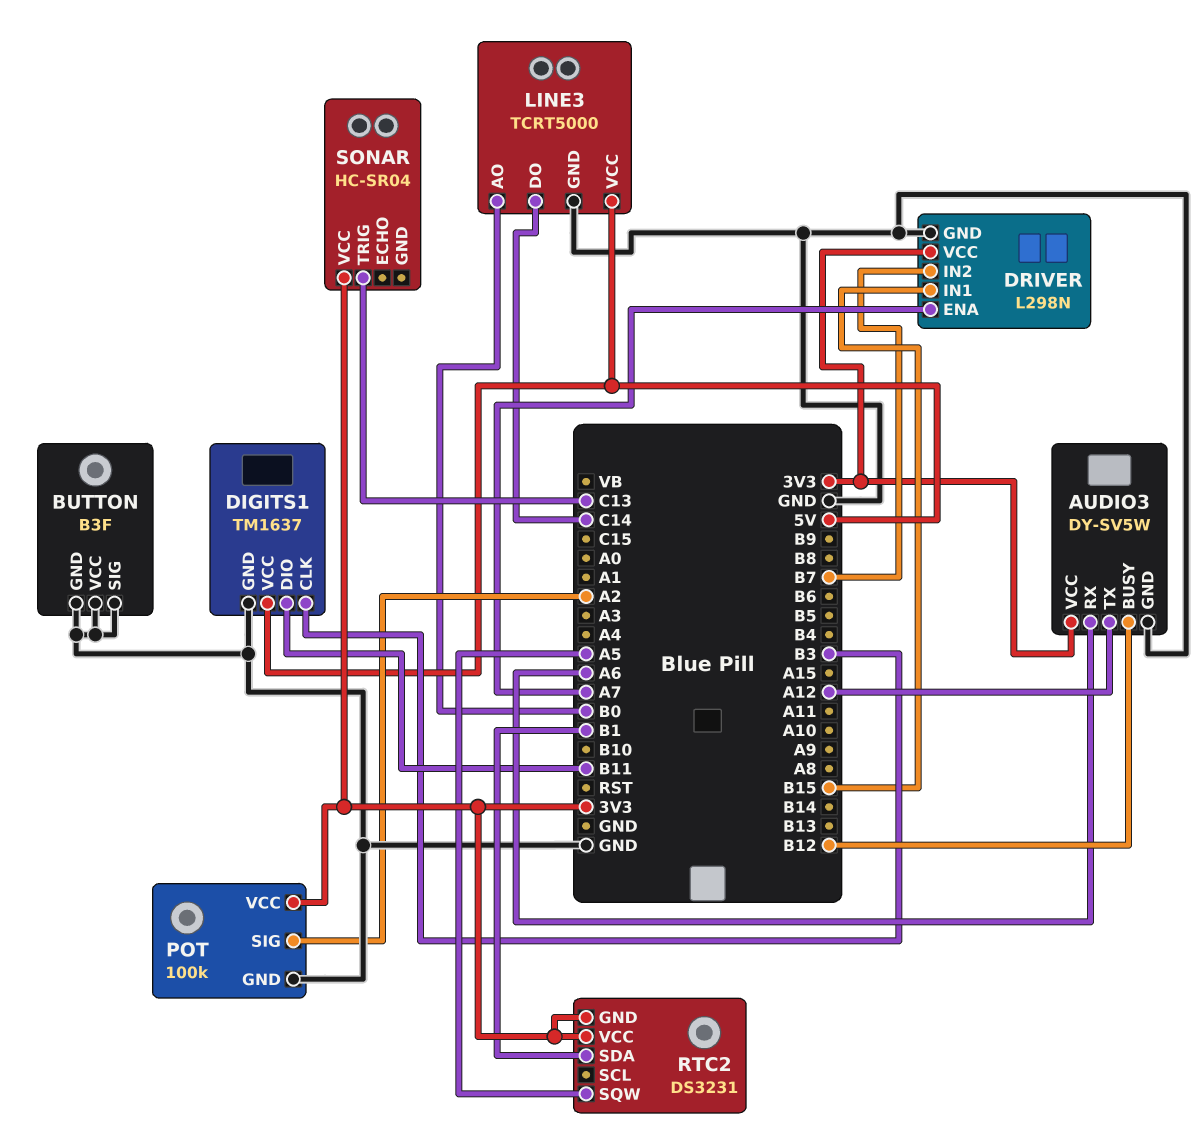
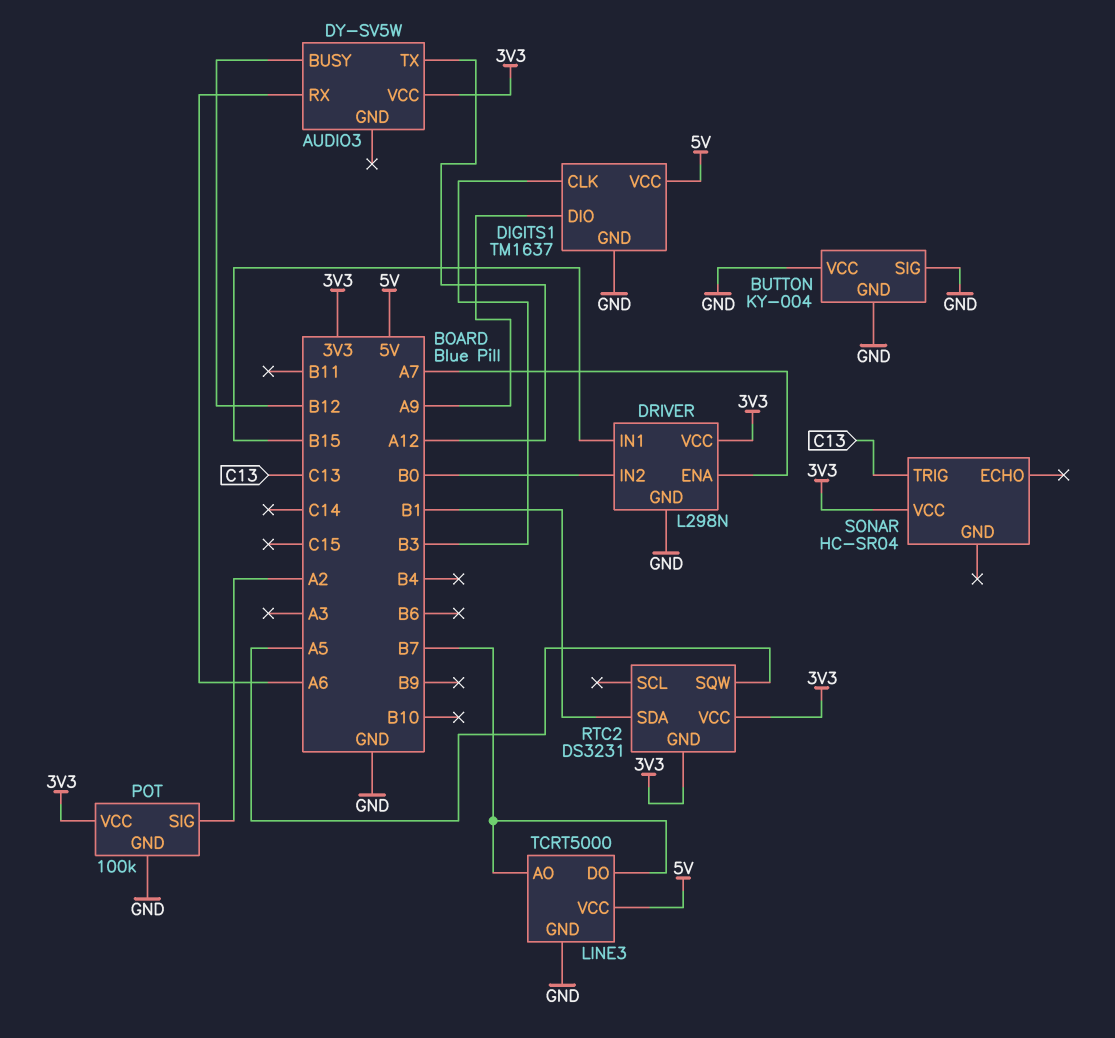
AUDIO3 pin GND: GND -> none
BUTTON: B3F -> KY-004
DIGITS1 pin DIO: B11 -> A9
DRIVER pin IN2: B7 -> B0
LINE3 pin AO: B0 -> B7
LINE3 pin DO: C14 -> B7

